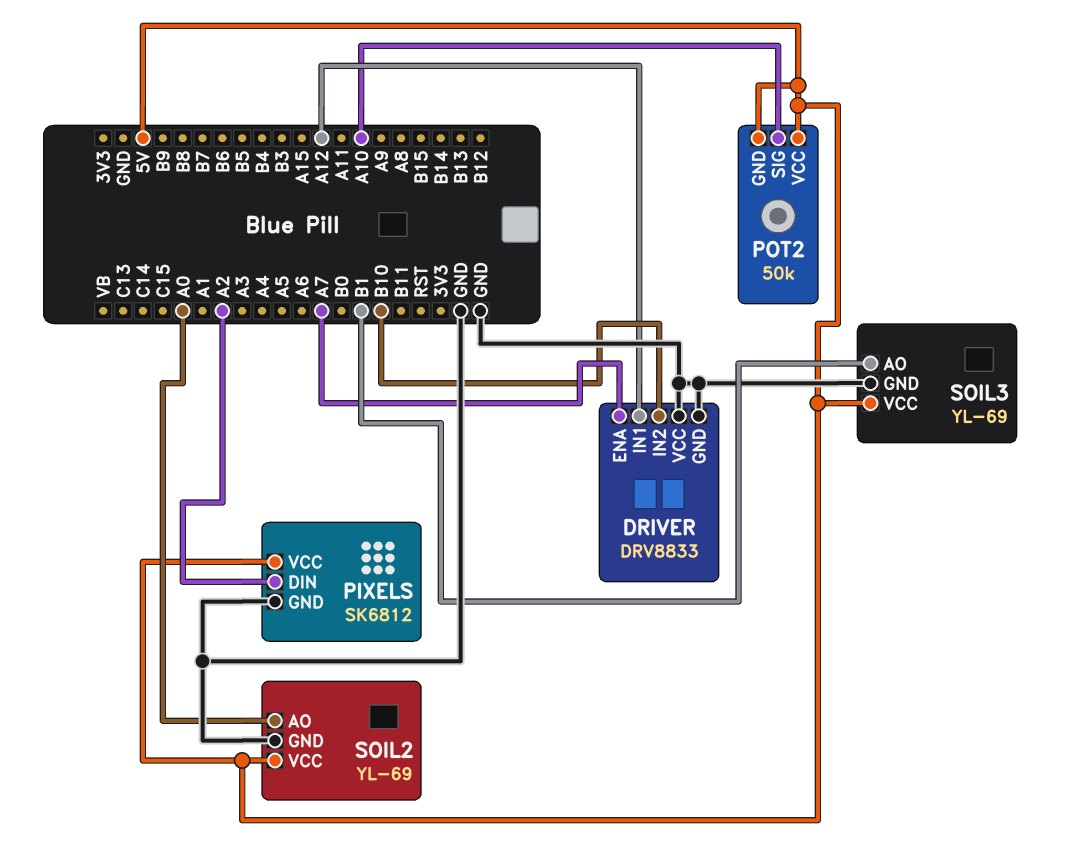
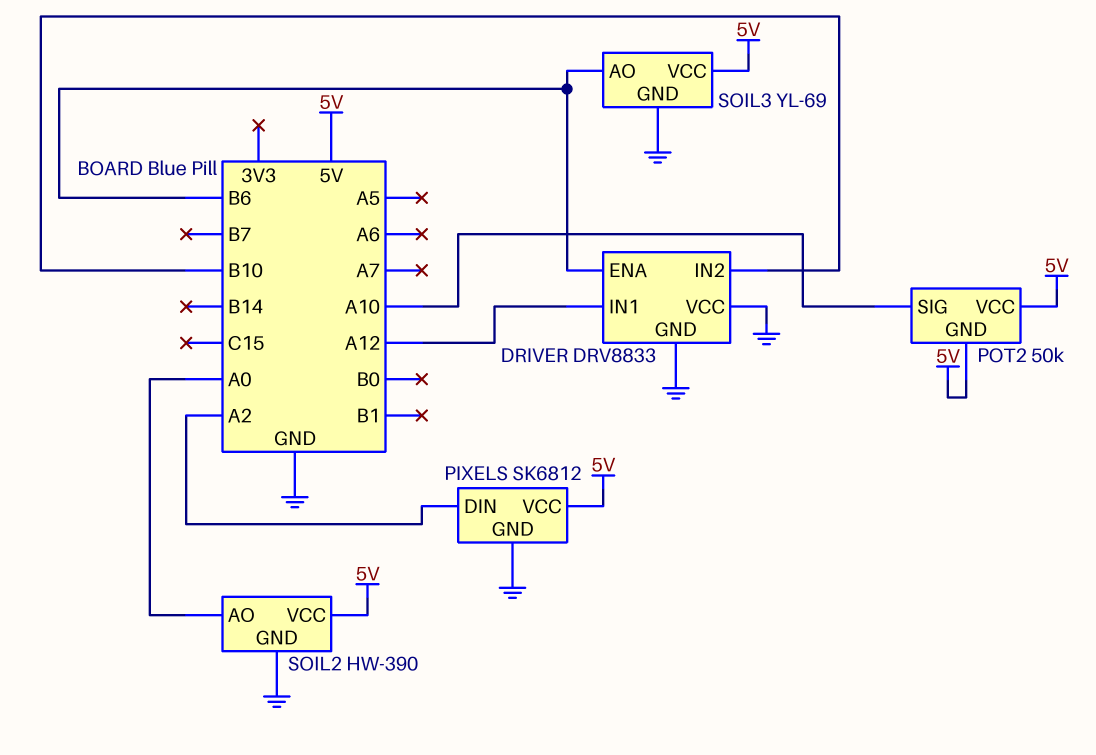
DRIVER pin ENA: A7 -> B6
SOIL2: YL-69 -> HW-390
SOIL3 pin AO: B1 -> B6

